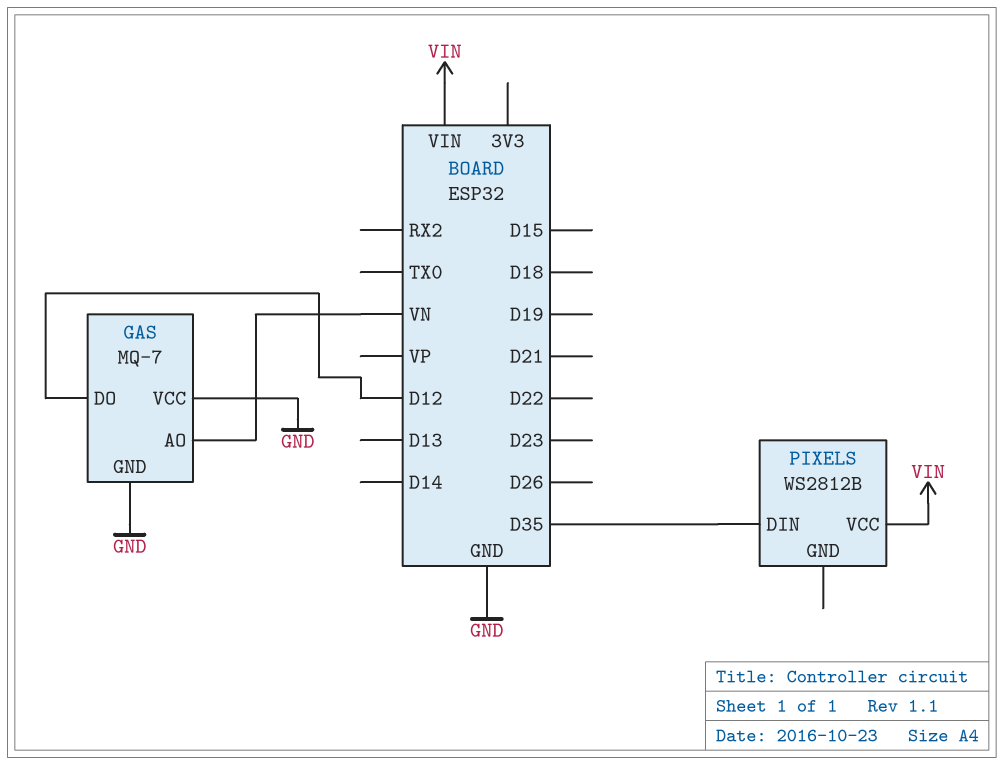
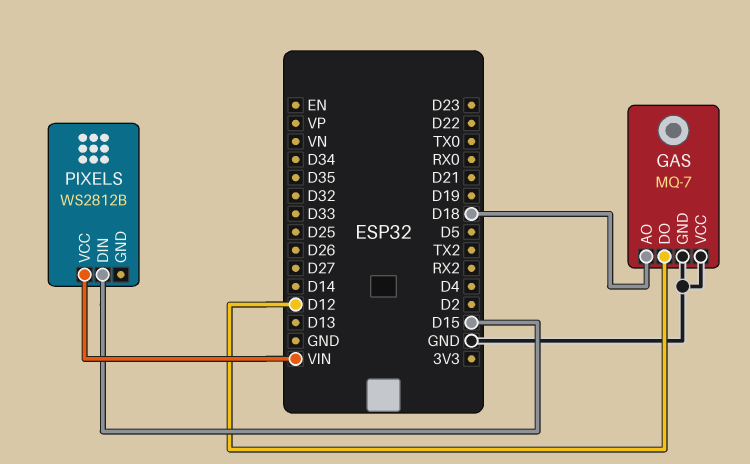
GAS pin AO: VN -> D18
PIXELS pin DIN: D35 -> D15

